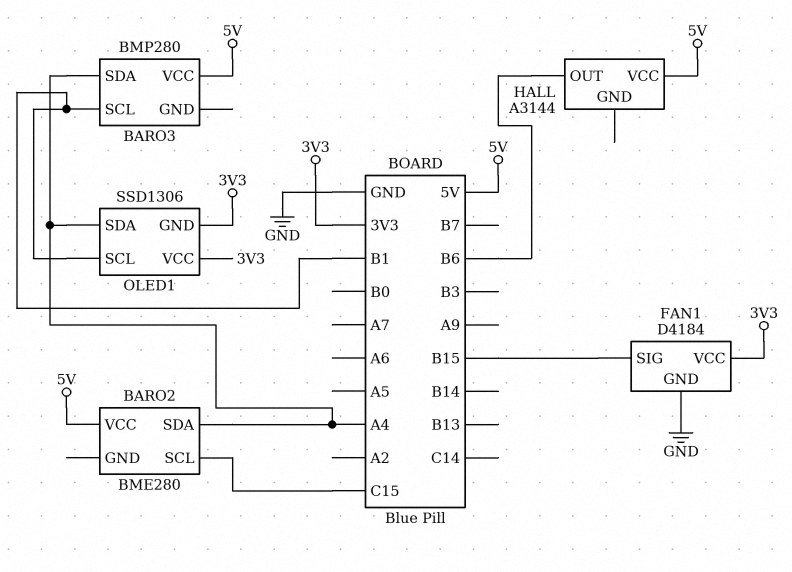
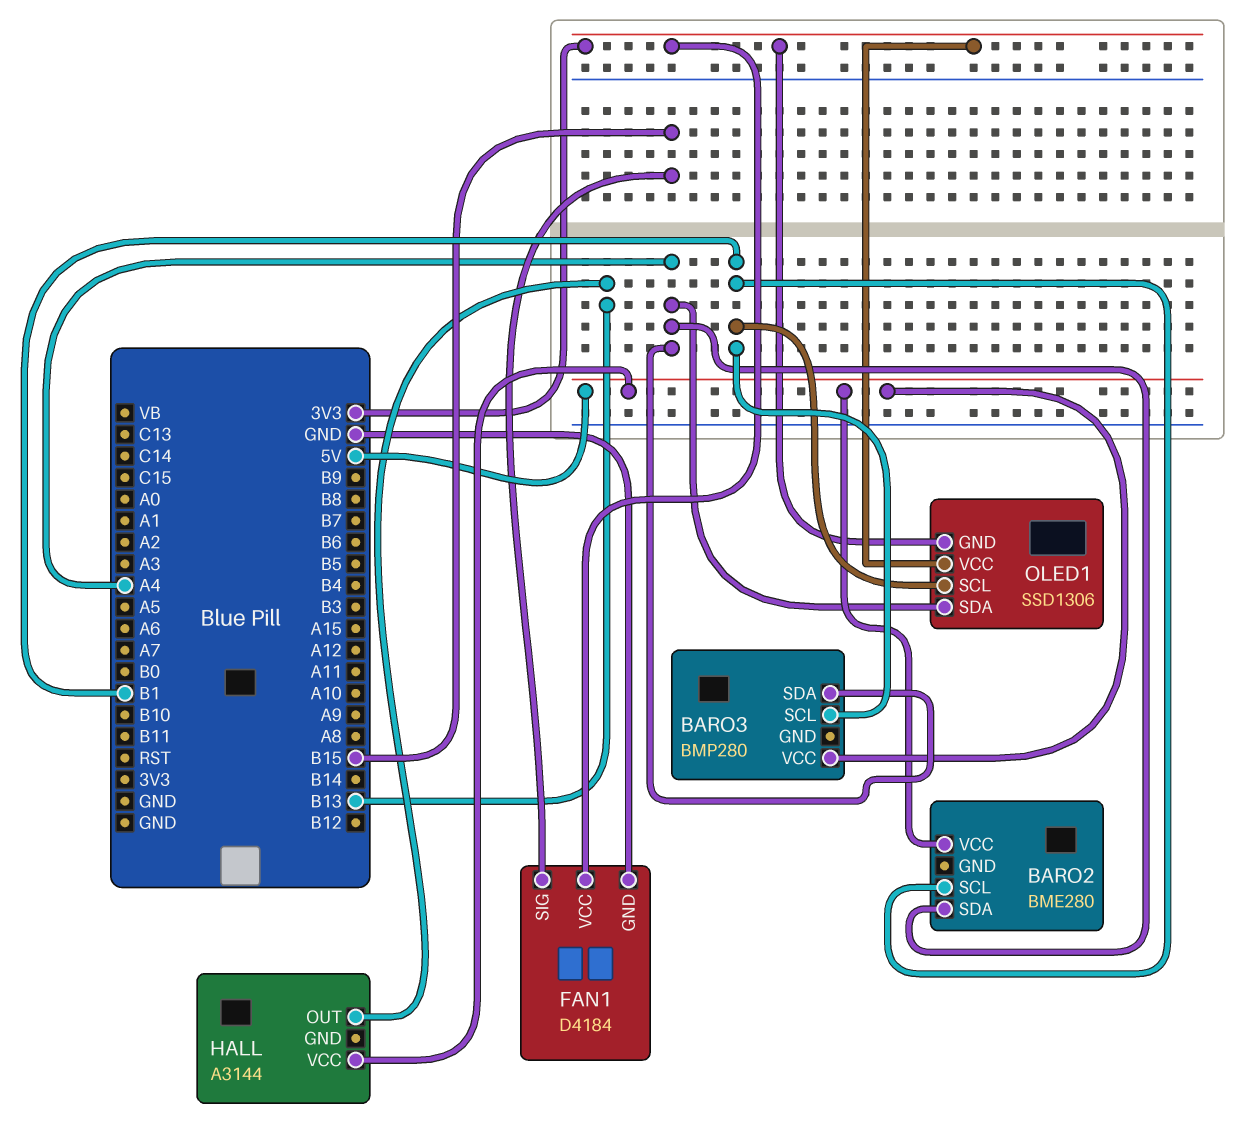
BARO2 pin SCL: C15 -> B1
HALL pin OUT: B6 -> B13

